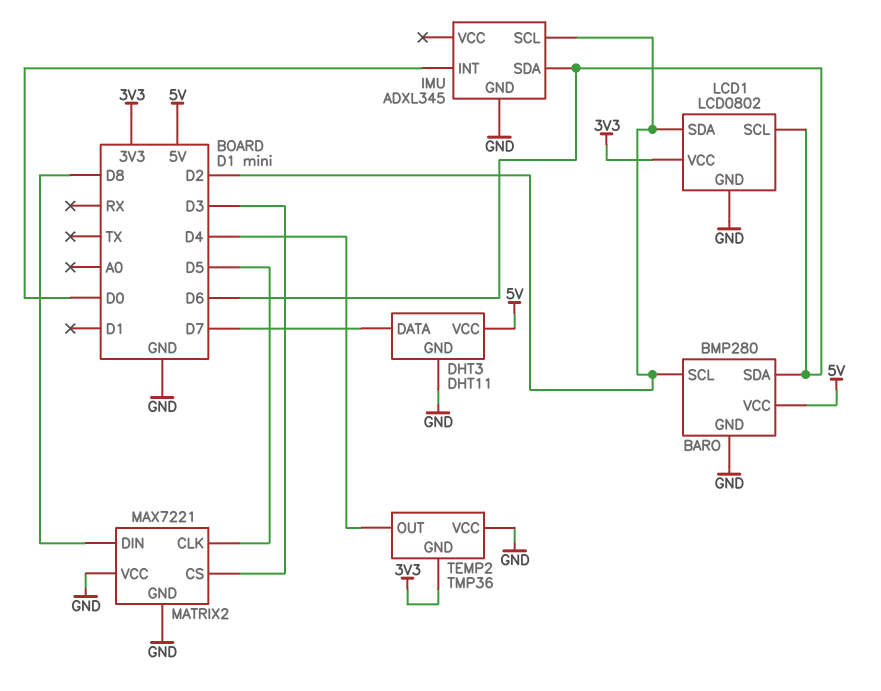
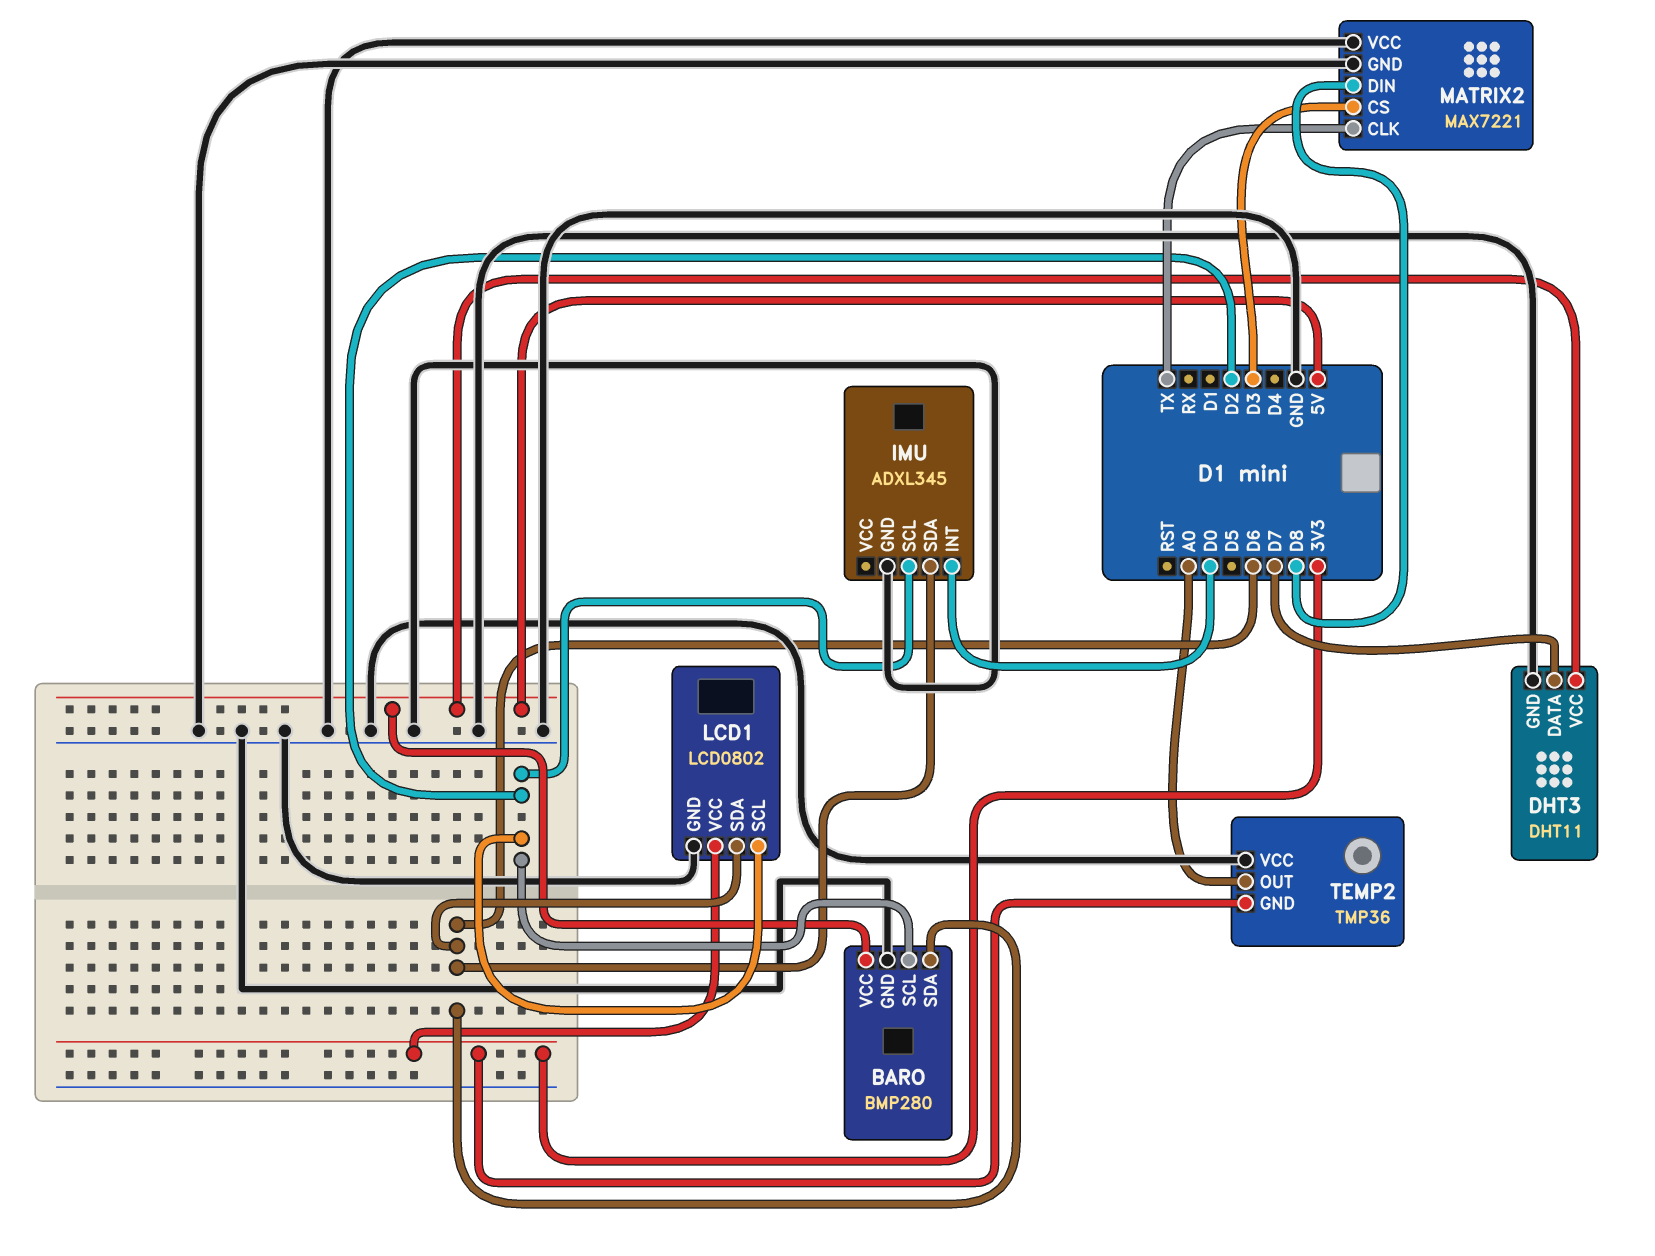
LCD1 pin SCL: D6 -> D2
LCD1 pin SDA: D2 -> D6
MATRIX2 pin CLK: D5 -> TX
TEMP2 pin OUT: D4 -> A0

